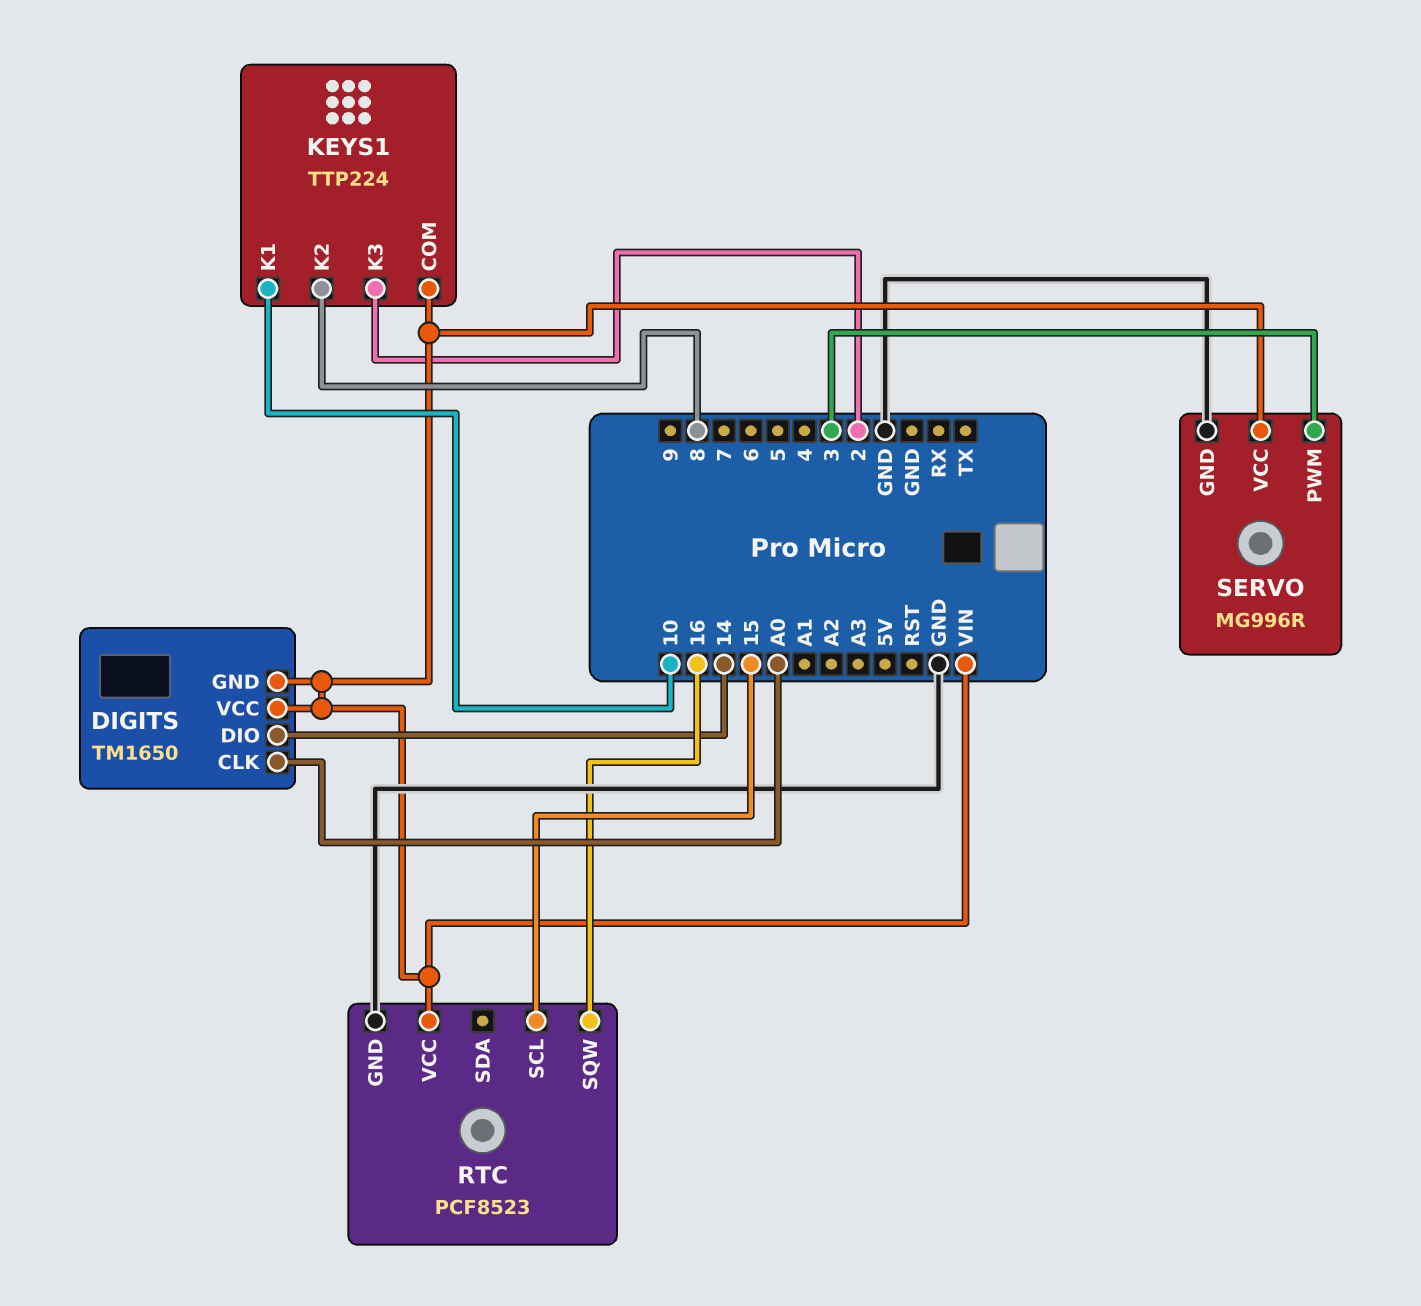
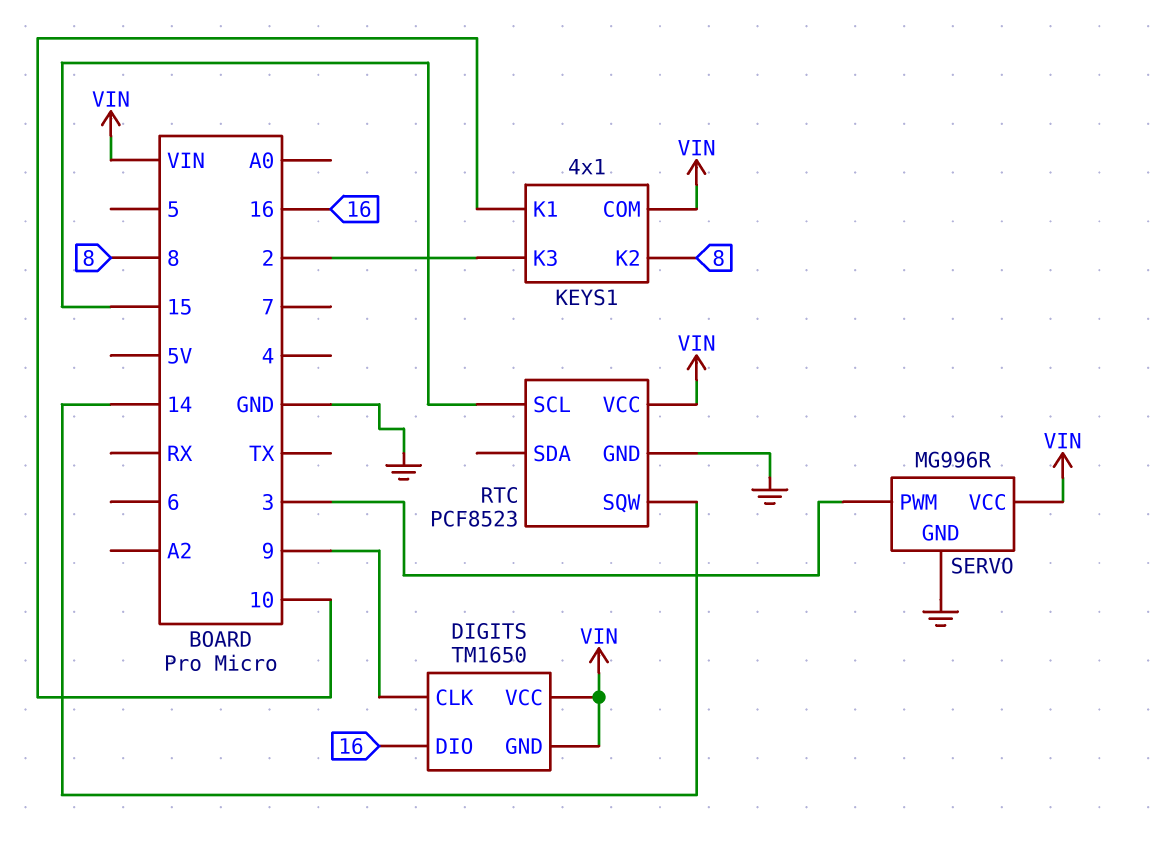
DIGITS pin CLK: A0 -> 9
DIGITS pin DIO: 14 -> 16
KEYS1: TTP224 -> 4x1
RTC pin SQW: 16 -> 14

